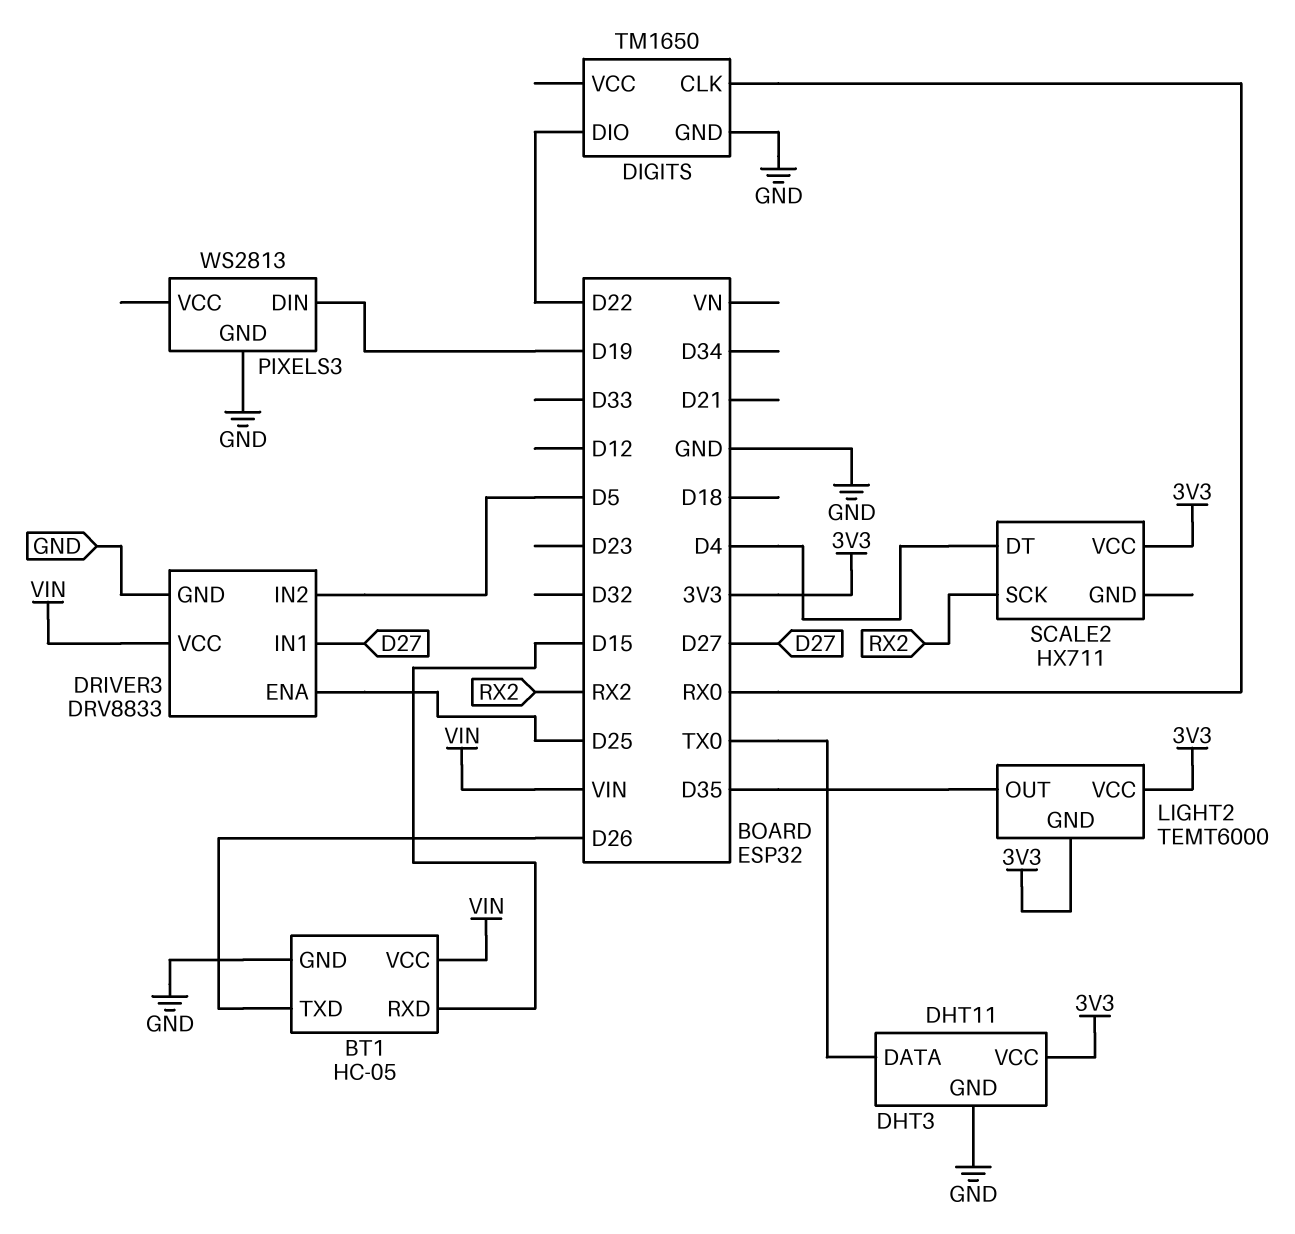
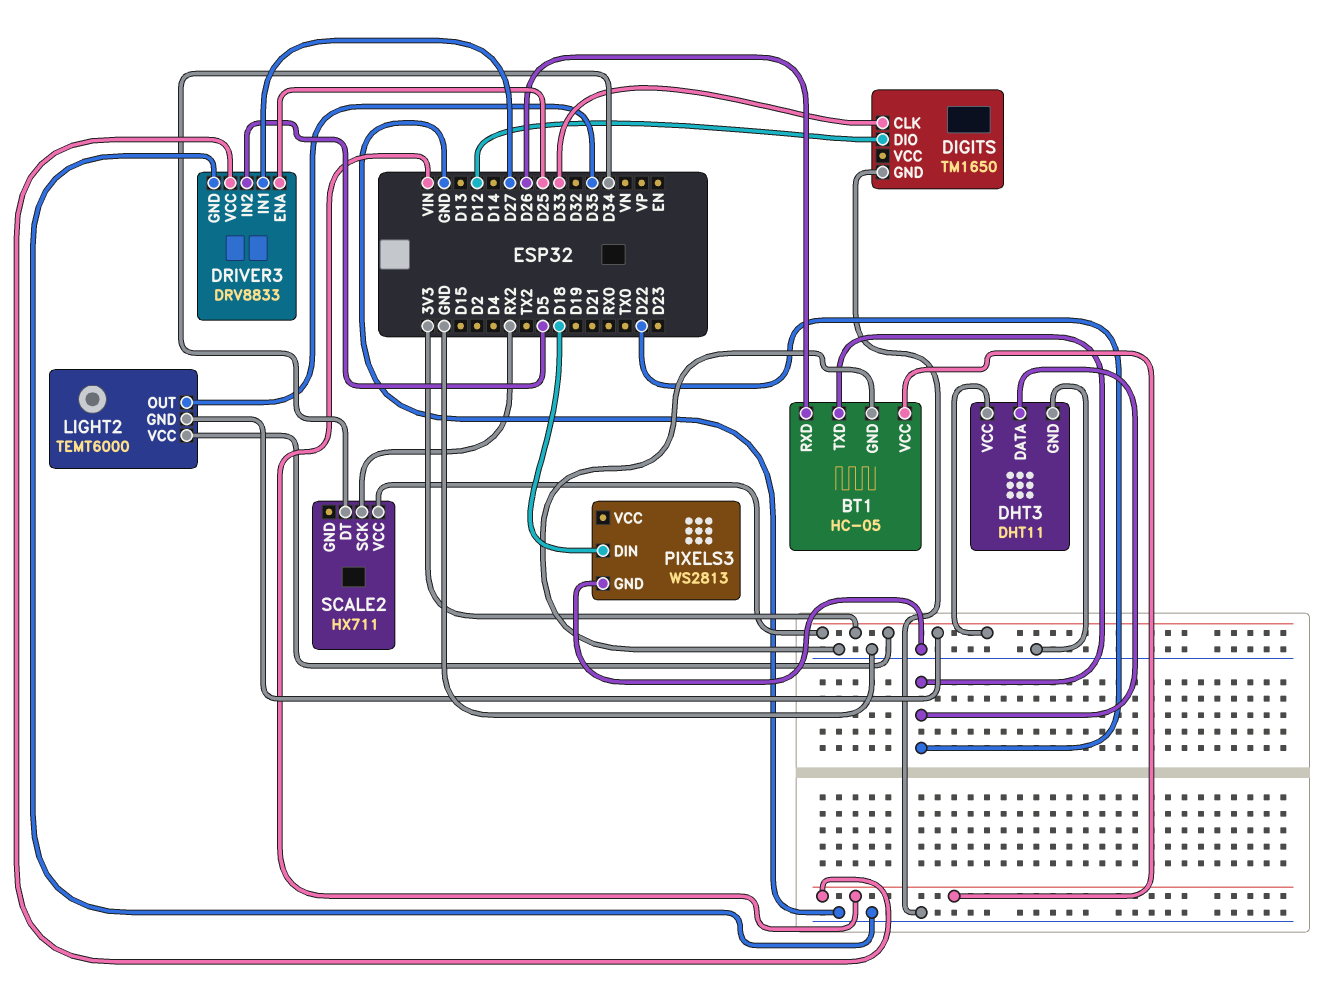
BT1 pin RXD: D15 -> D26
BT1 pin TXD: D26 -> D22
DHT3 pin DATA: TX0 -> D22
DIGITS pin CLK: RX0 -> D33
DIGITS pin DIO: D22 -> D12
PIXELS3 pin DIN: D19 -> D18
SCALE2 pin DT: D4 -> D34

